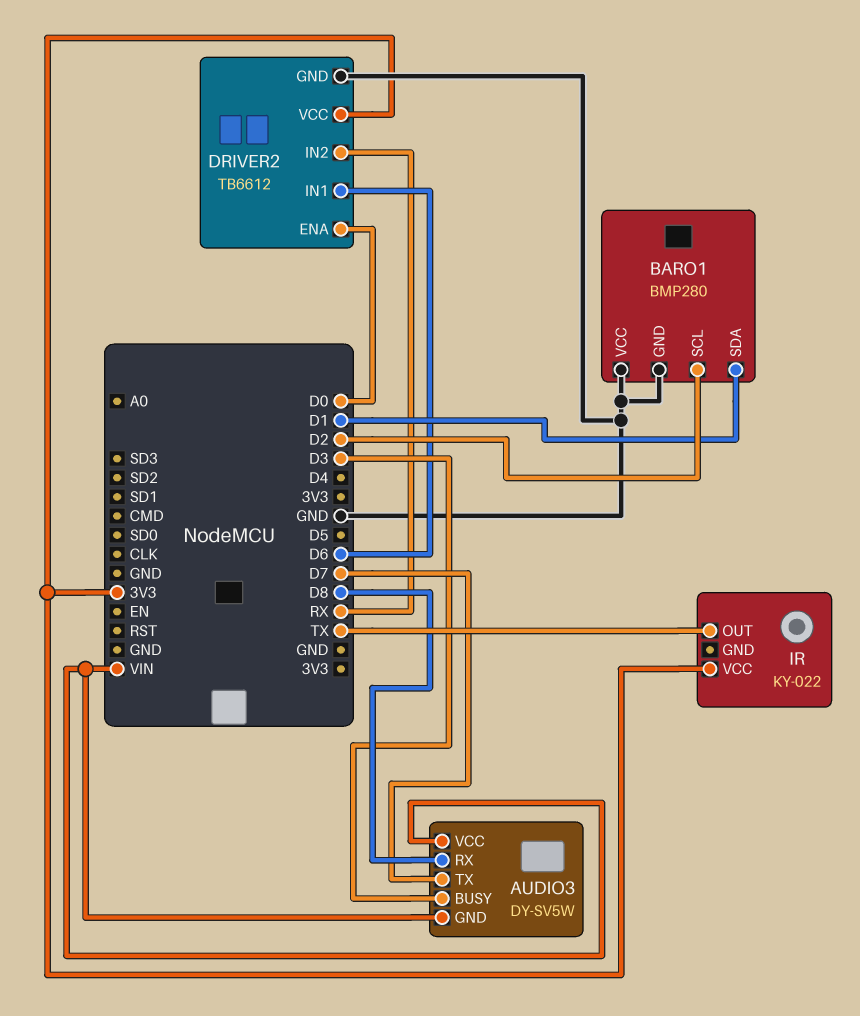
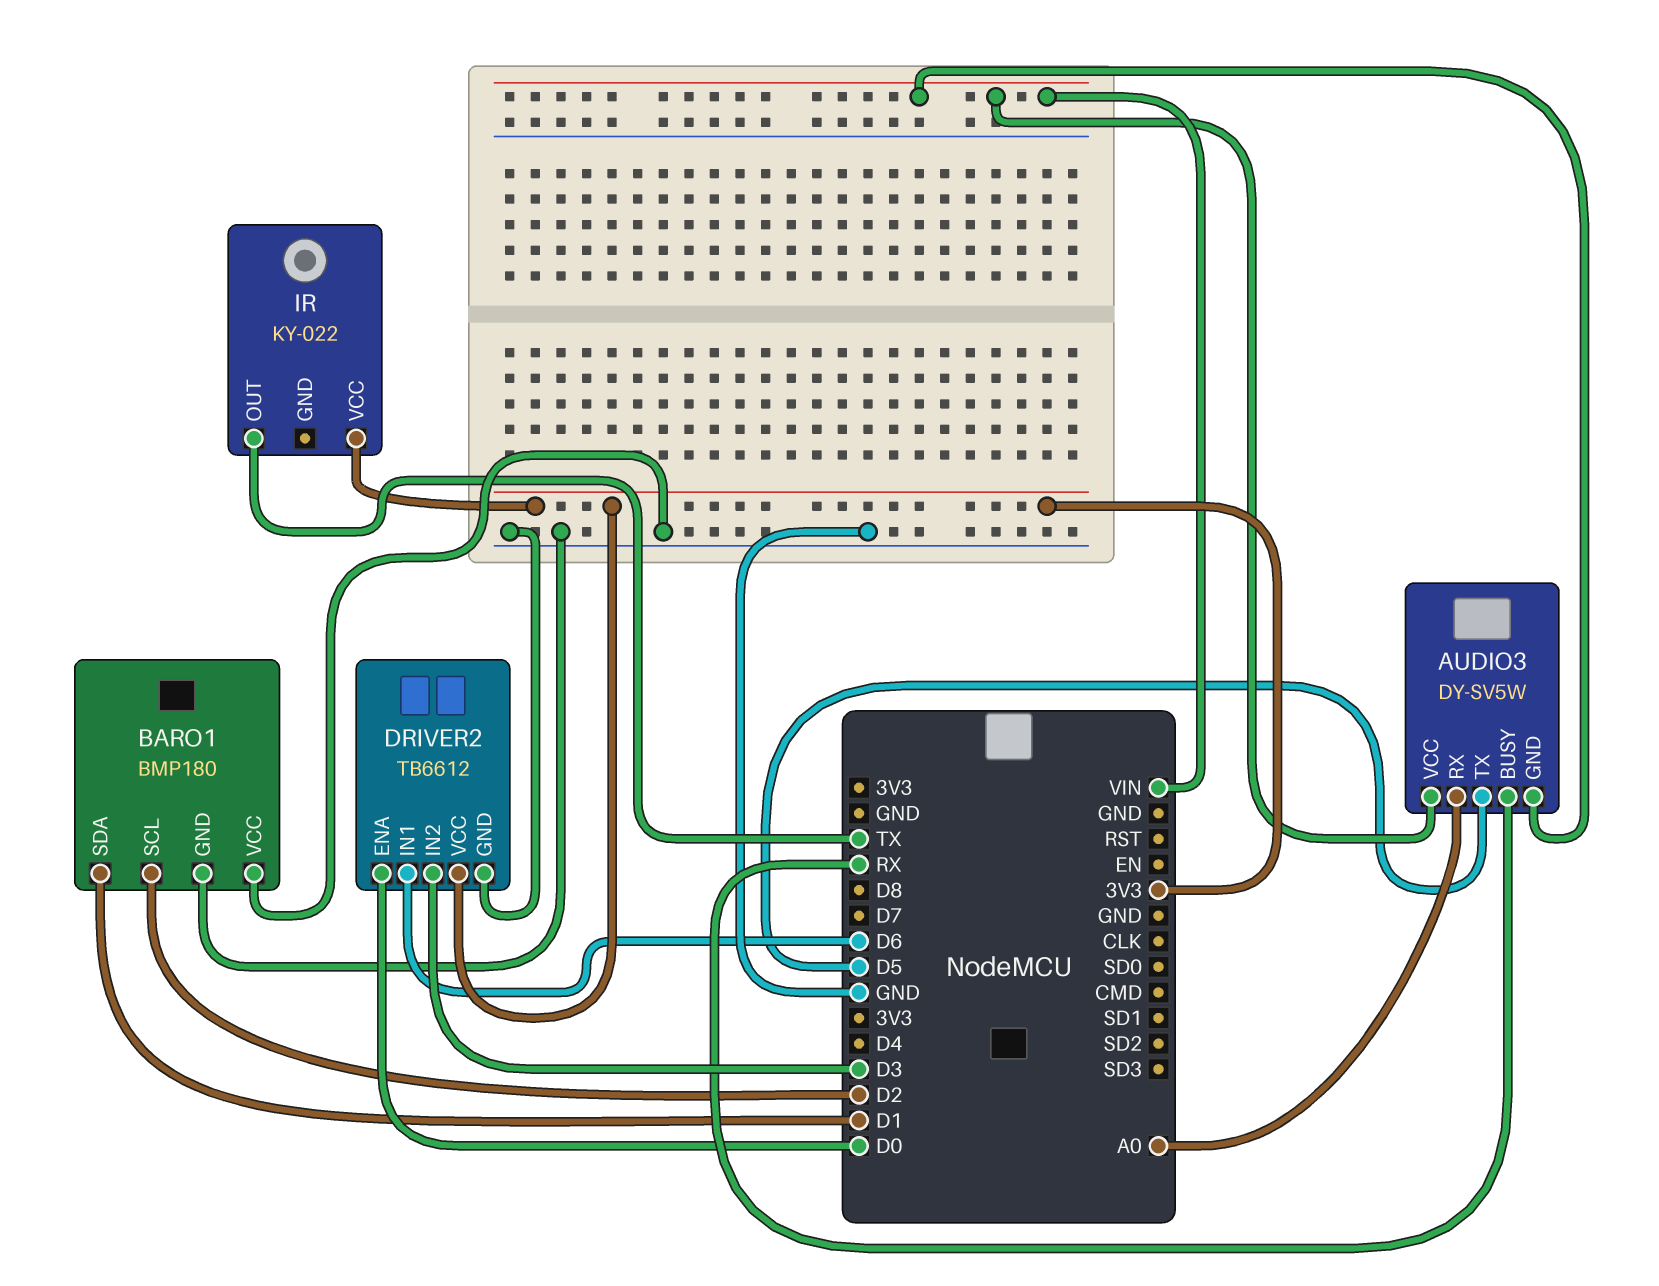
AUDIO3 pin BUSY: D3 -> RX
AUDIO3 pin RX: D8 -> A0
AUDIO3 pin TX: D7 -> D5
BARO1: BMP280 -> BMP180
DRIVER2 pin IN2: RX -> D3

